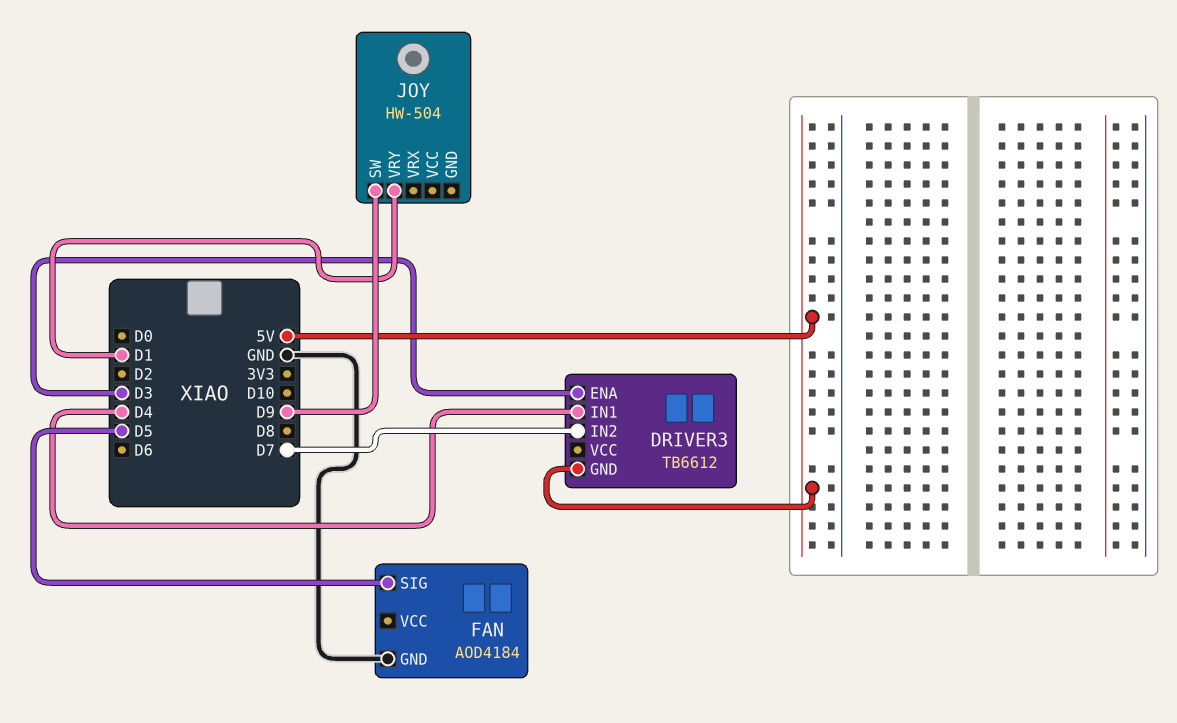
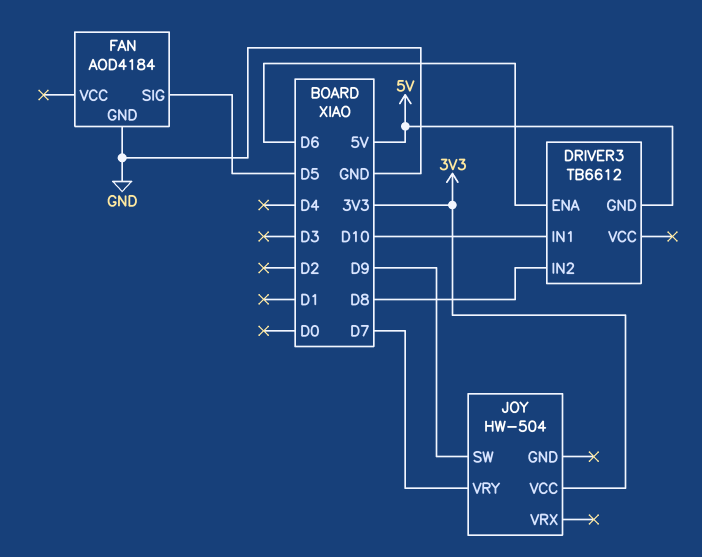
DRIVER3 pin ENA: D3 -> D6
DRIVER3 pin IN1: D4 -> D10
DRIVER3 pin IN2: D7 -> D8
JOY pin VCC: none -> 3V3
JOY pin VRY: D1 -> D7

